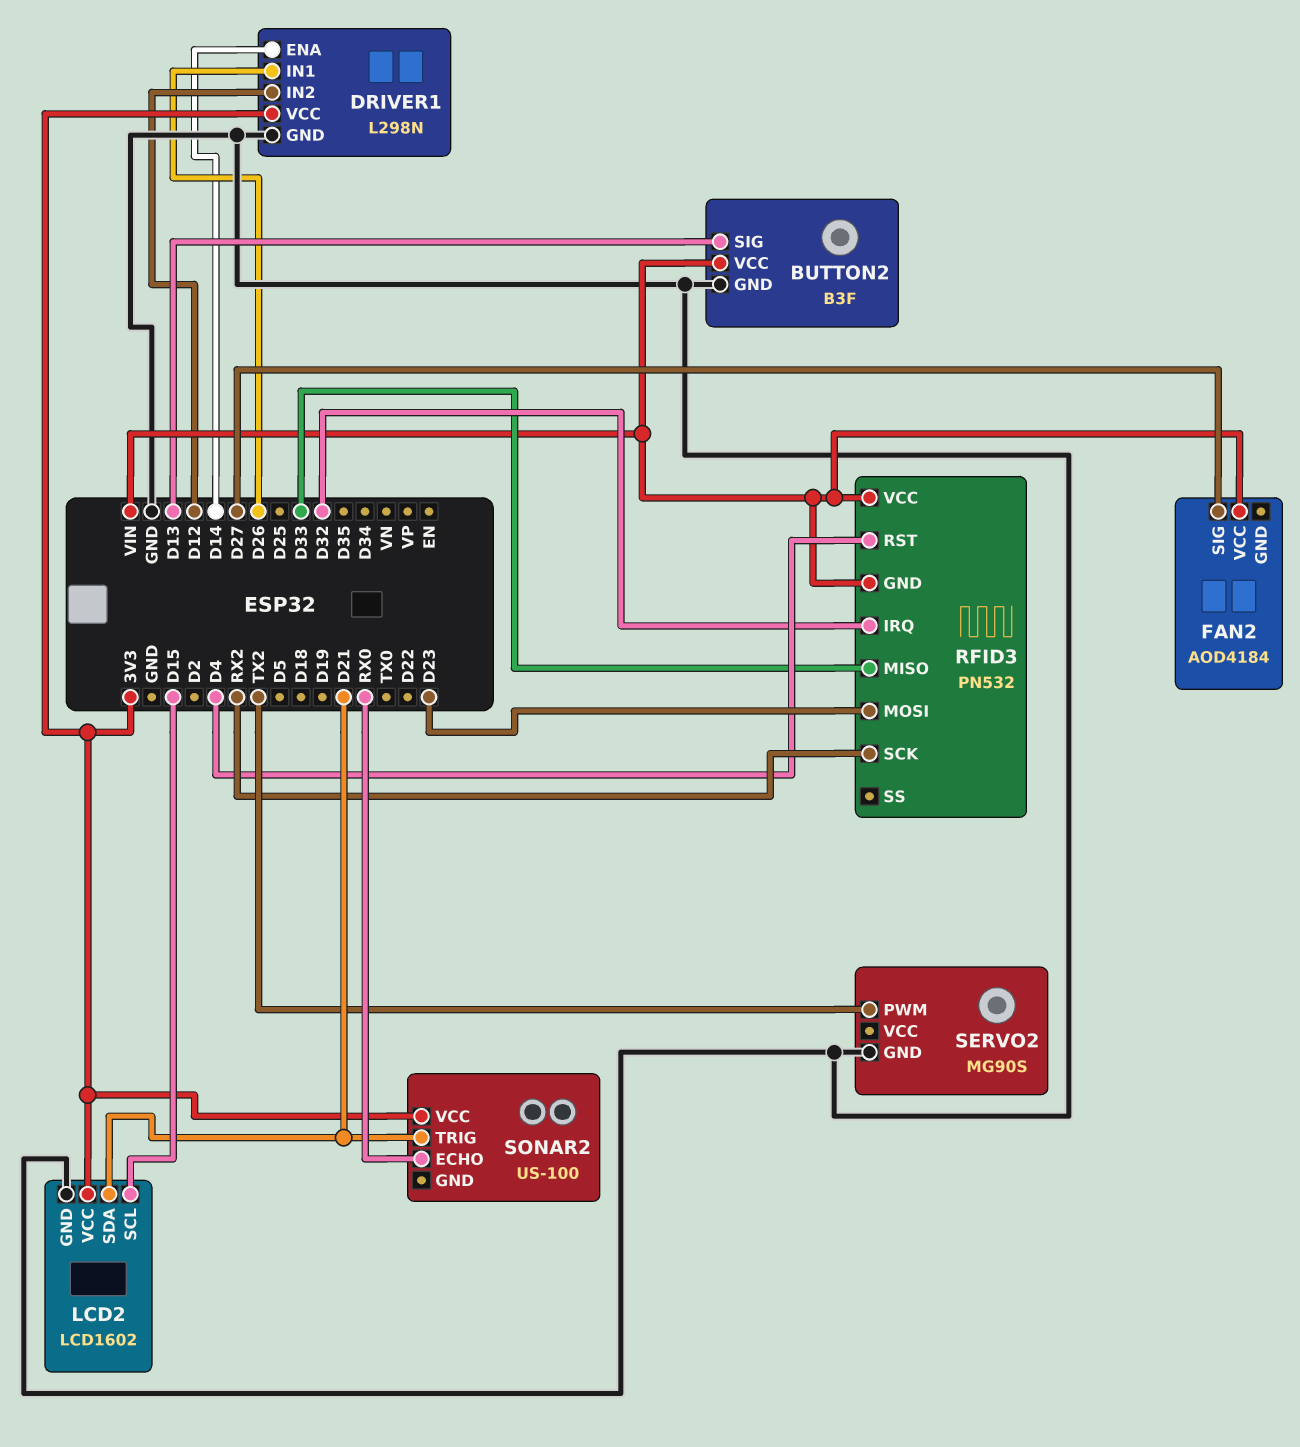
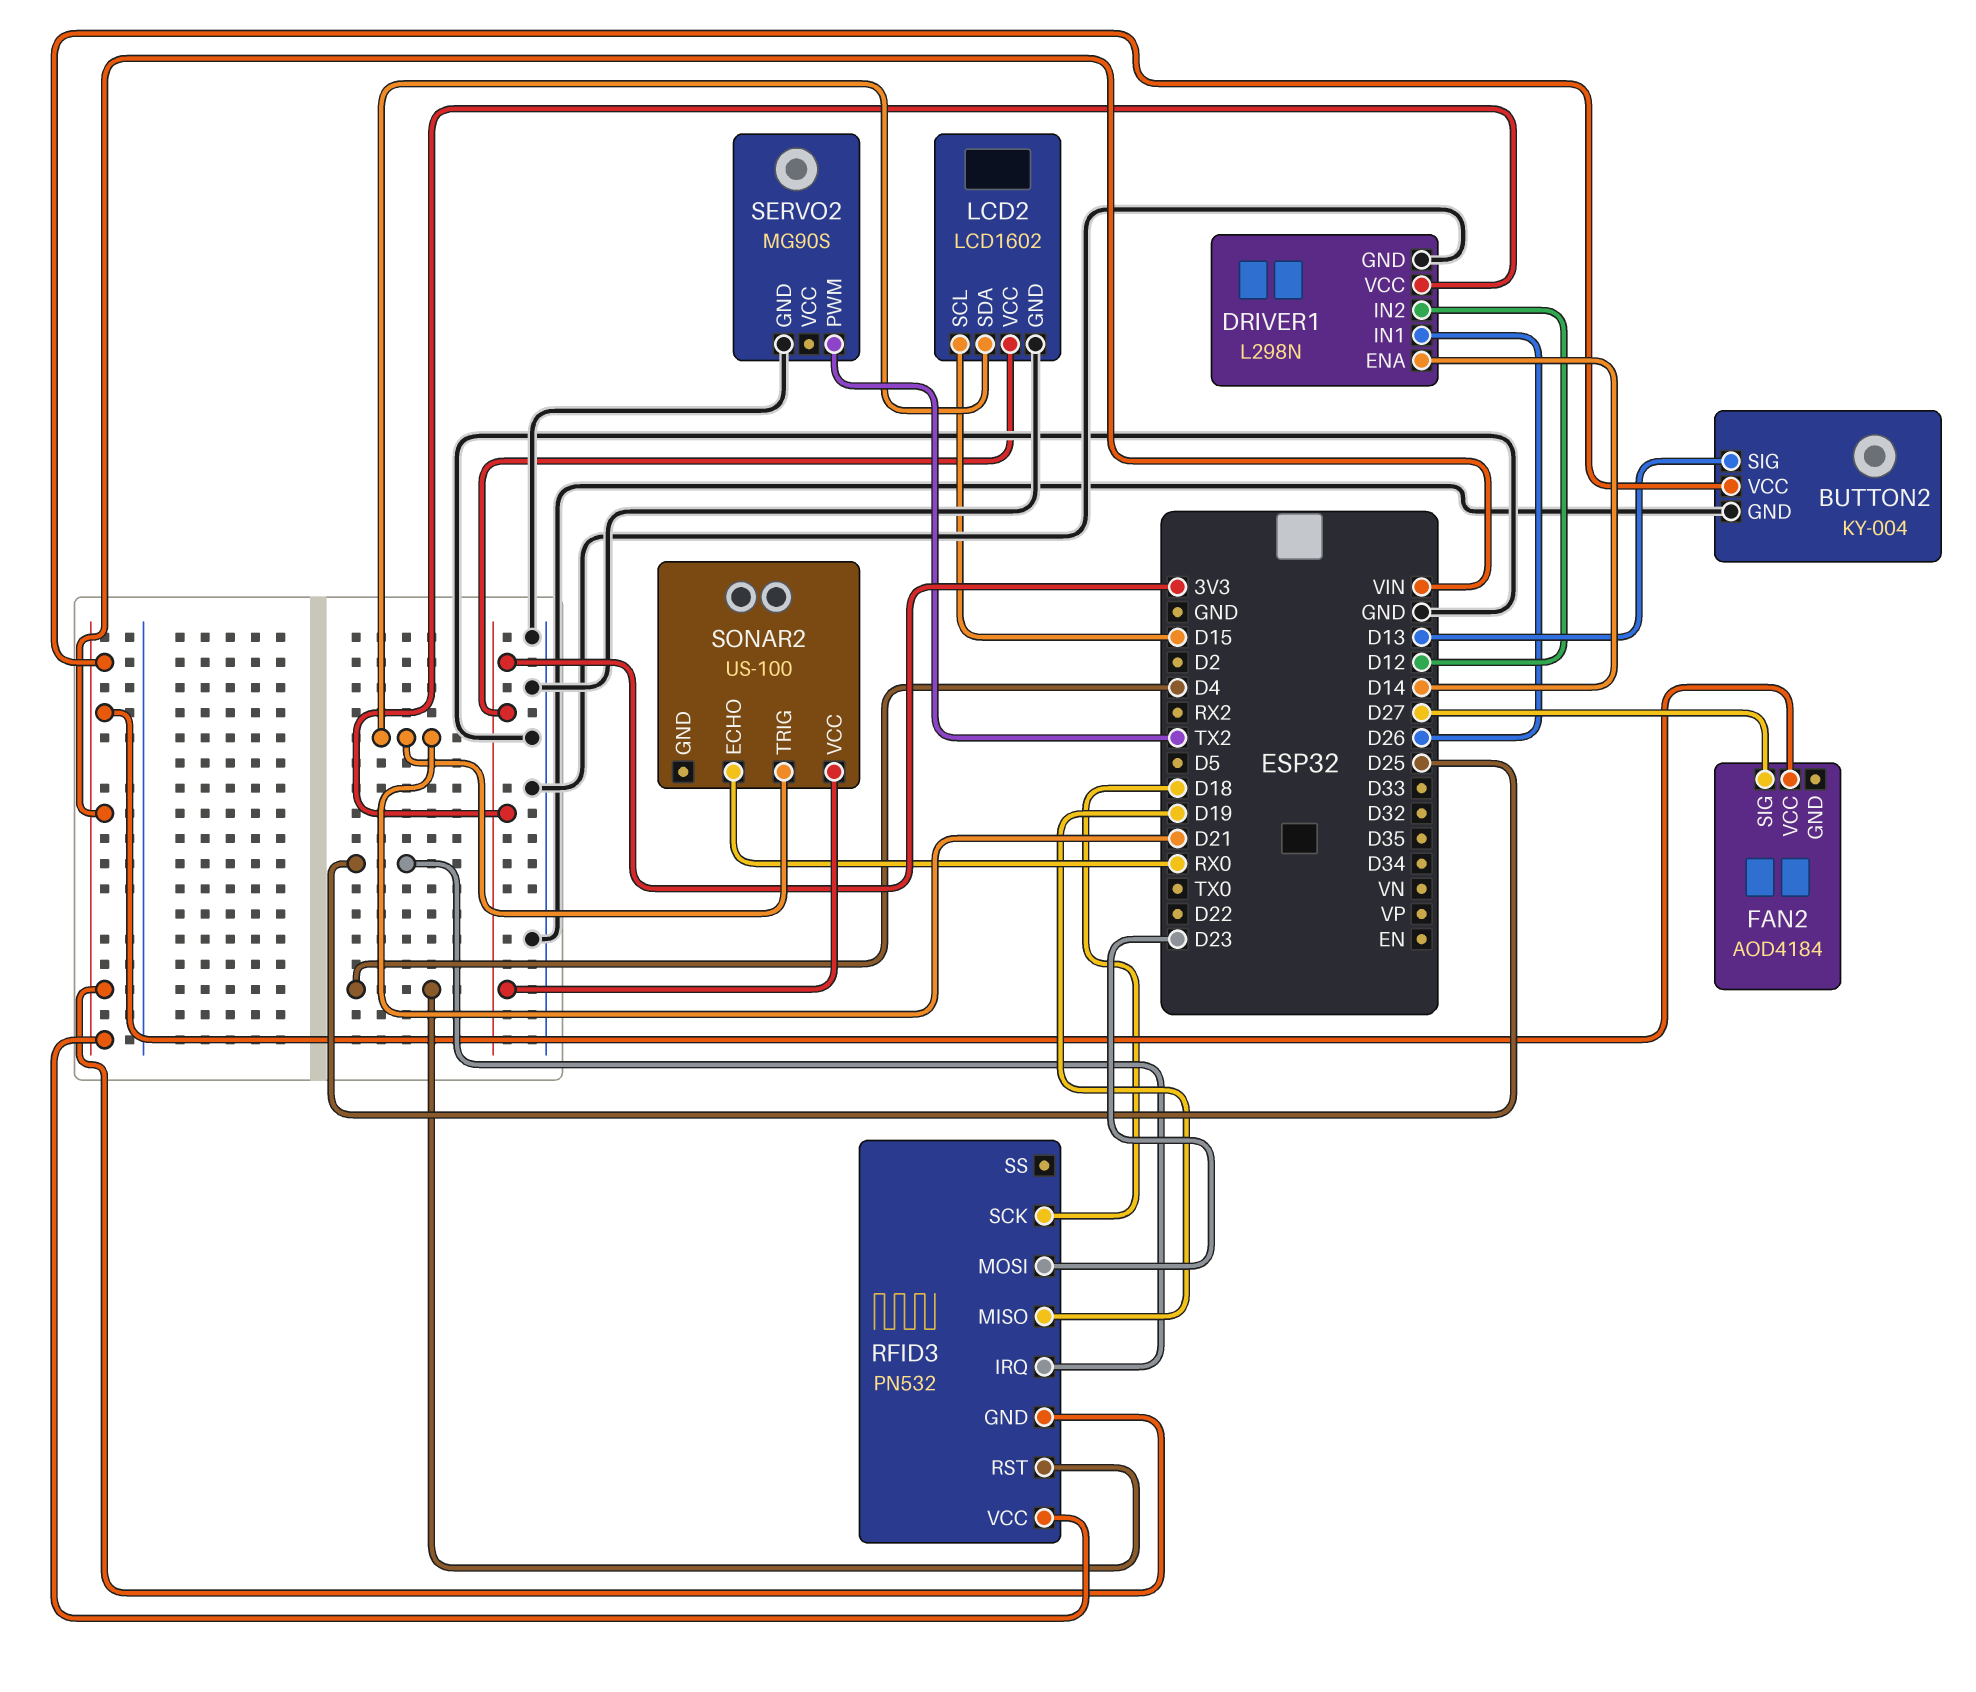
BUTTON2: B3F -> KY-004
RFID3 pin IRQ: D32 -> D25
RFID3 pin MISO: D33 -> D19
RFID3 pin SCK: RX2 -> D18

